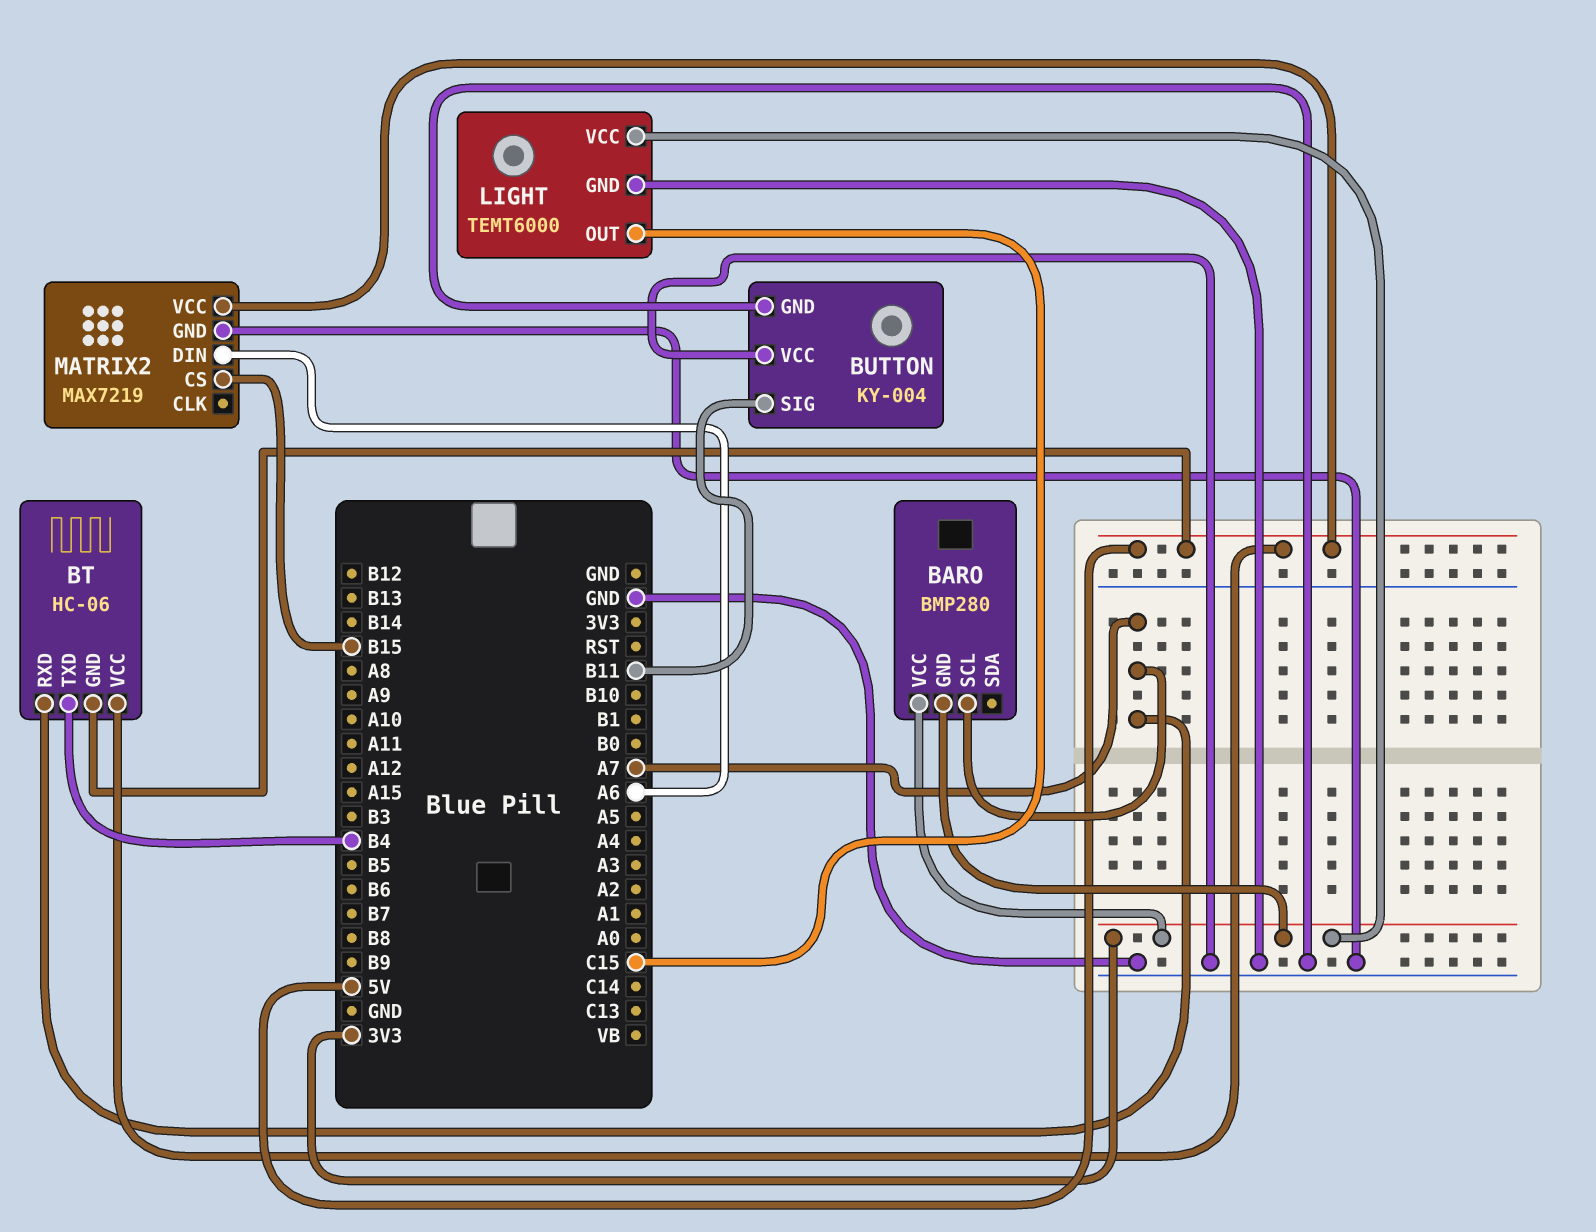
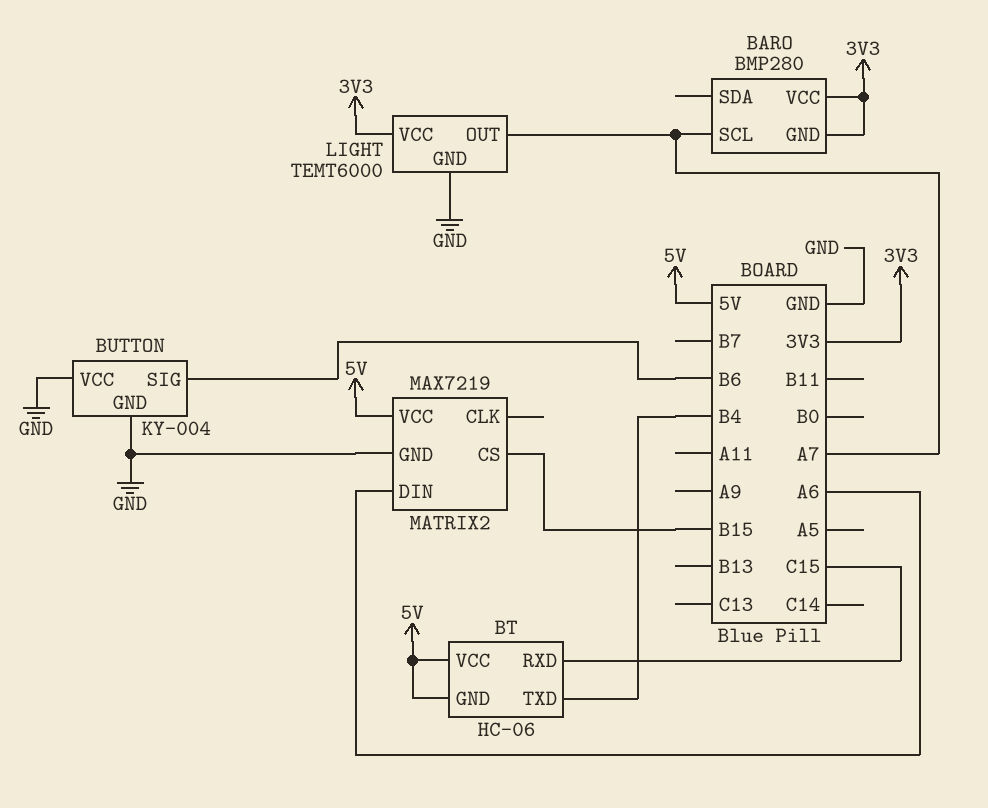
BT pin RXD: A7 -> C15
BUTTON pin SIG: B11 -> B6
LIGHT pin OUT: C15 -> A7

